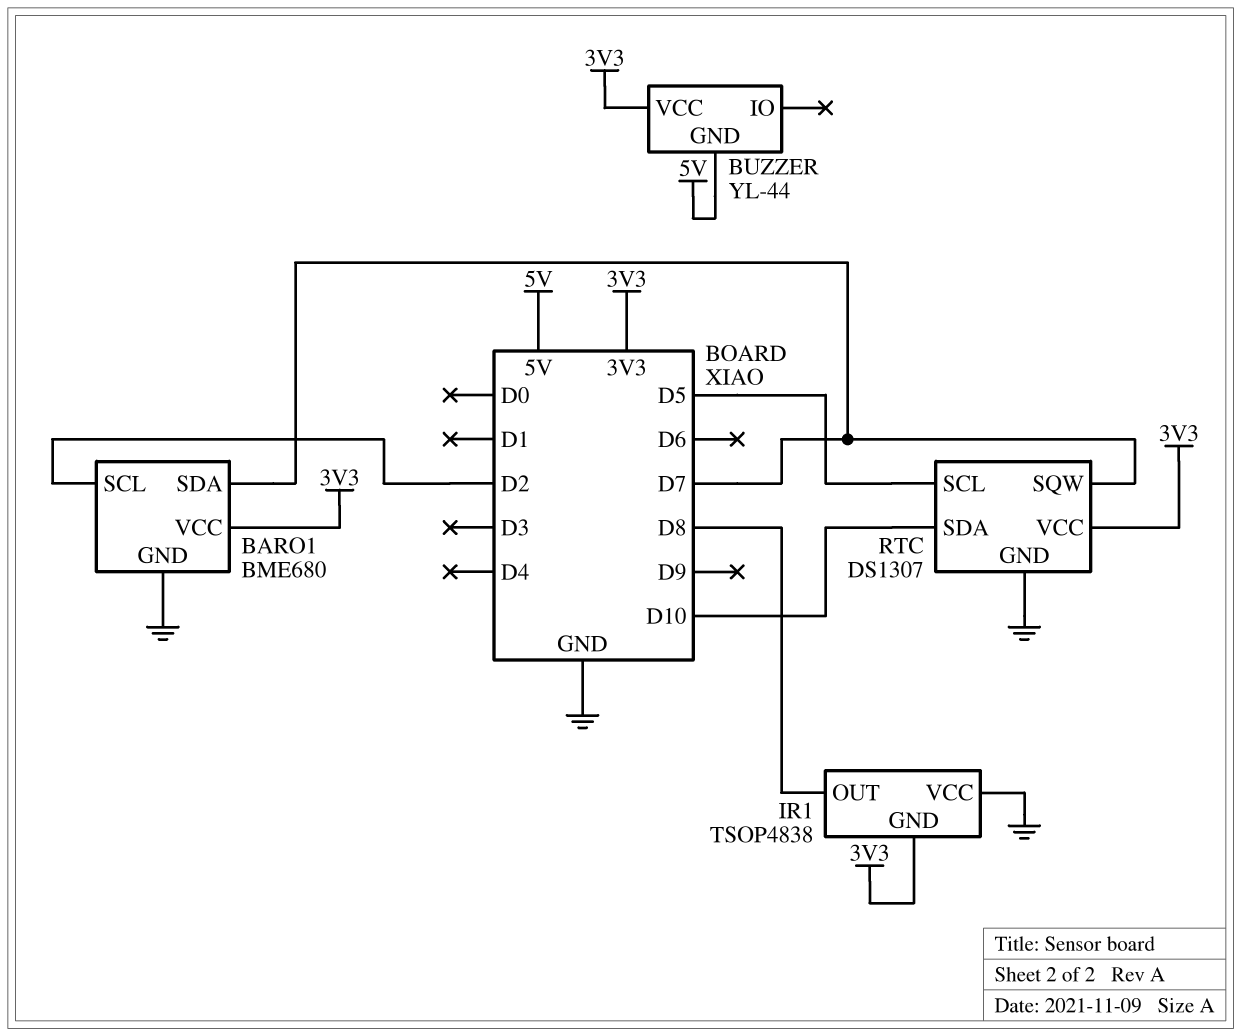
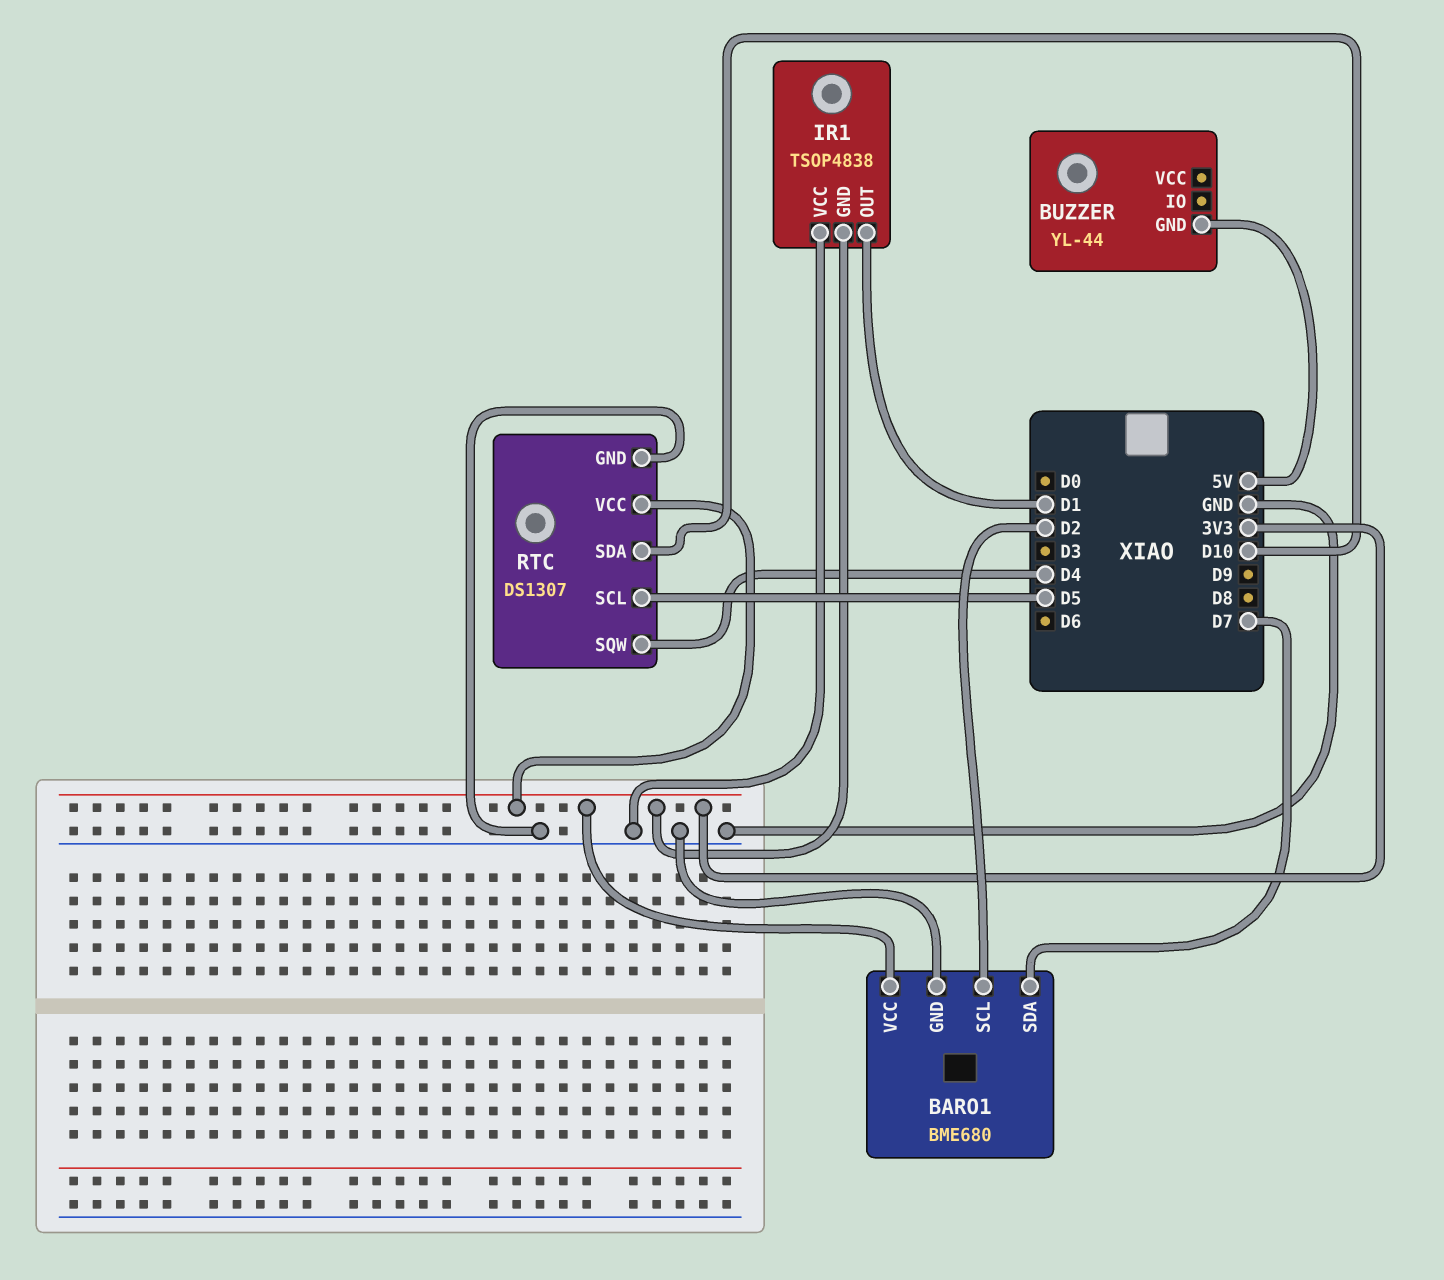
BUZZER pin VCC: 3V3 -> none
IR1 pin OUT: D8 -> D1
RTC pin SQW: D7 -> D4

